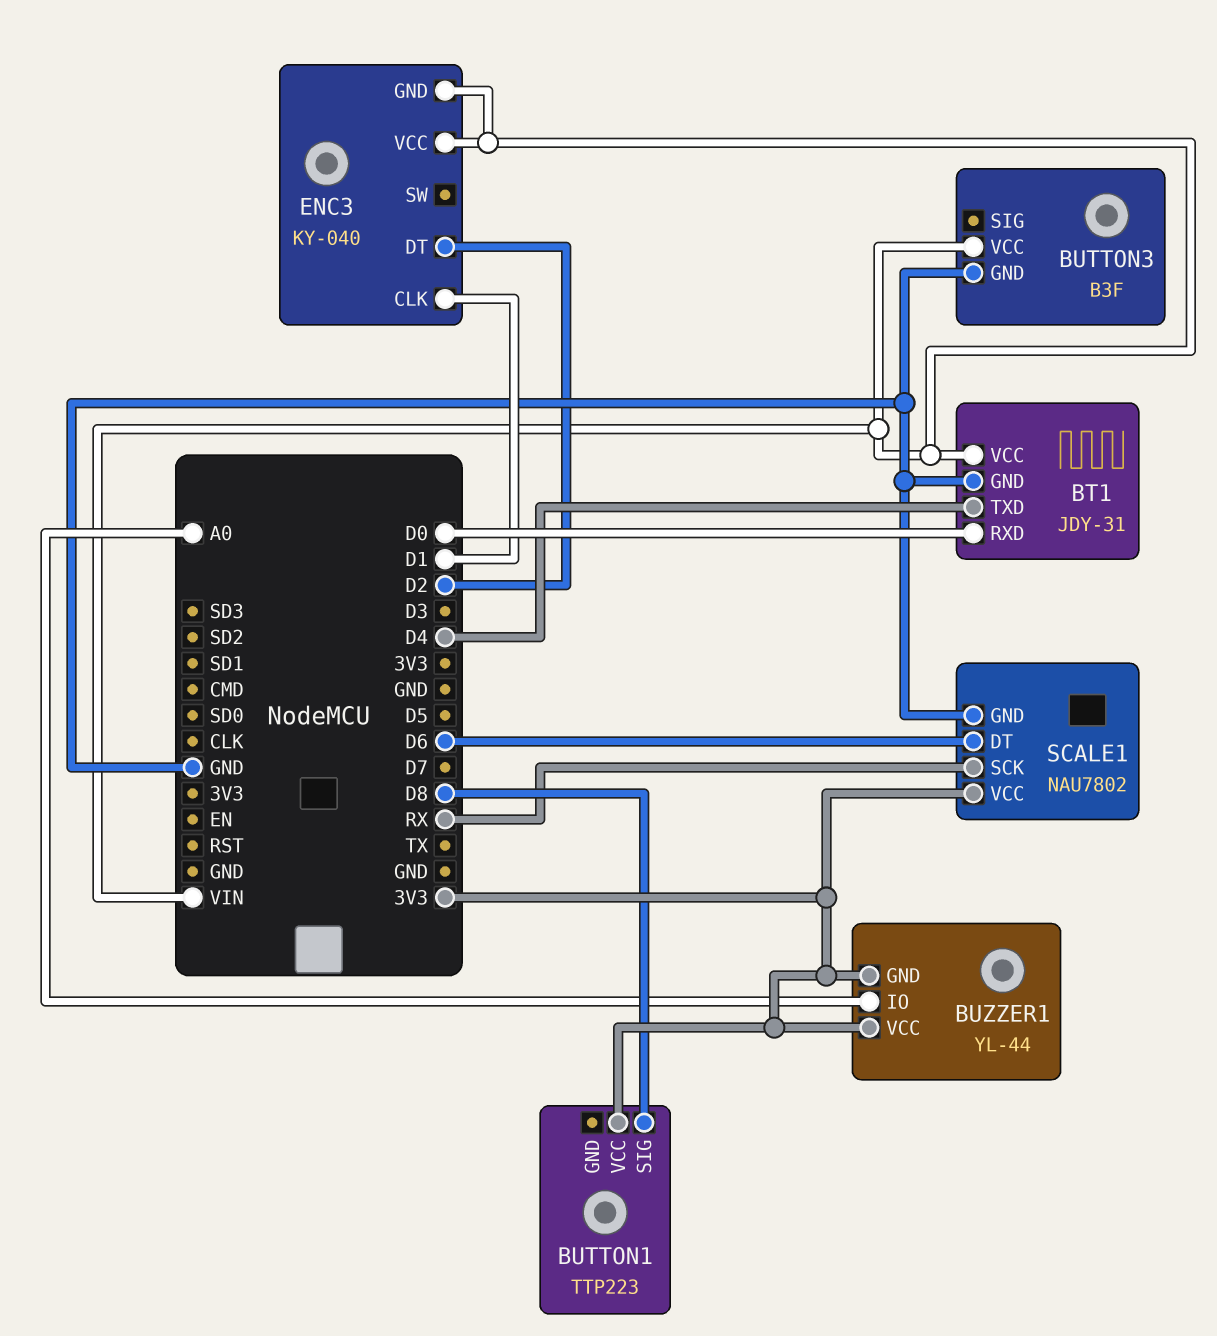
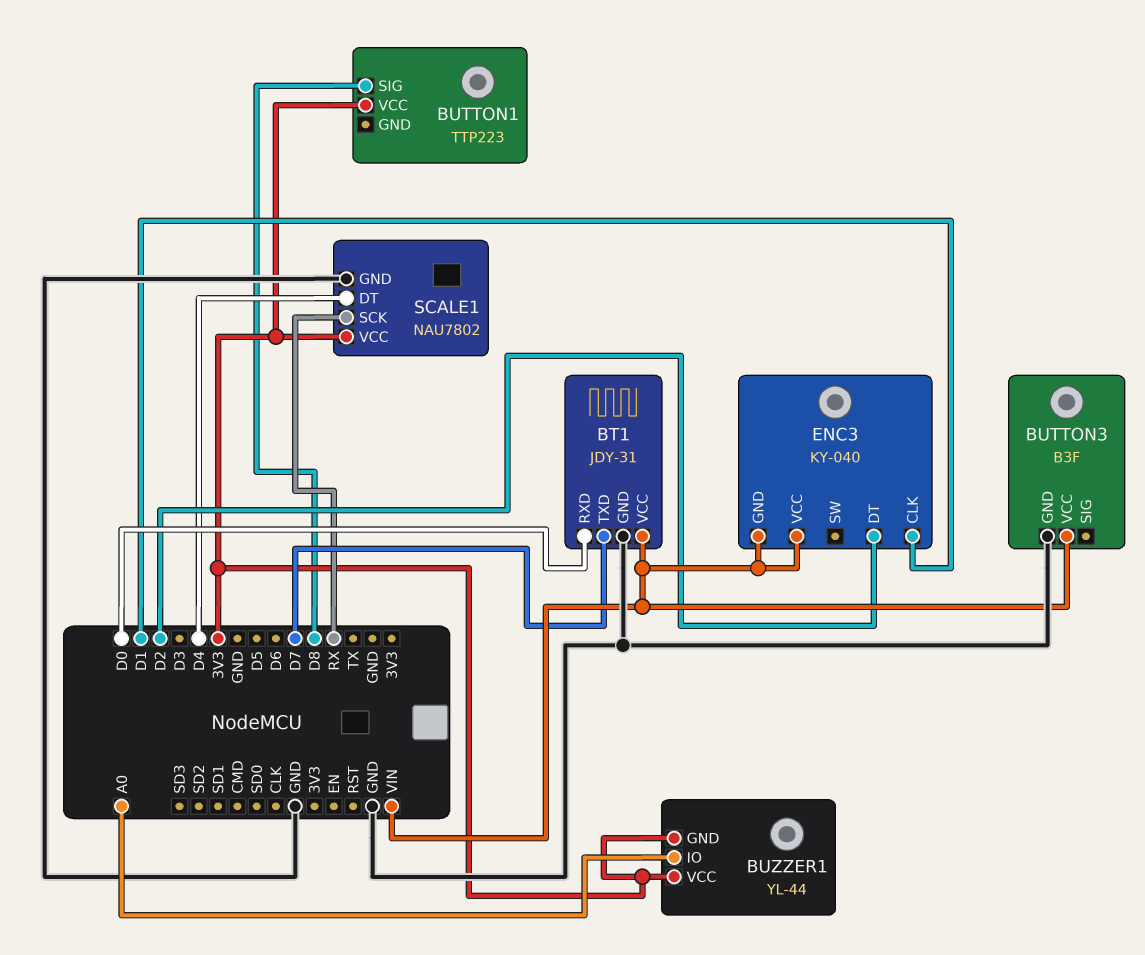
BT1 pin TXD: D4 -> D7
SCALE1 pin DT: D6 -> D4

